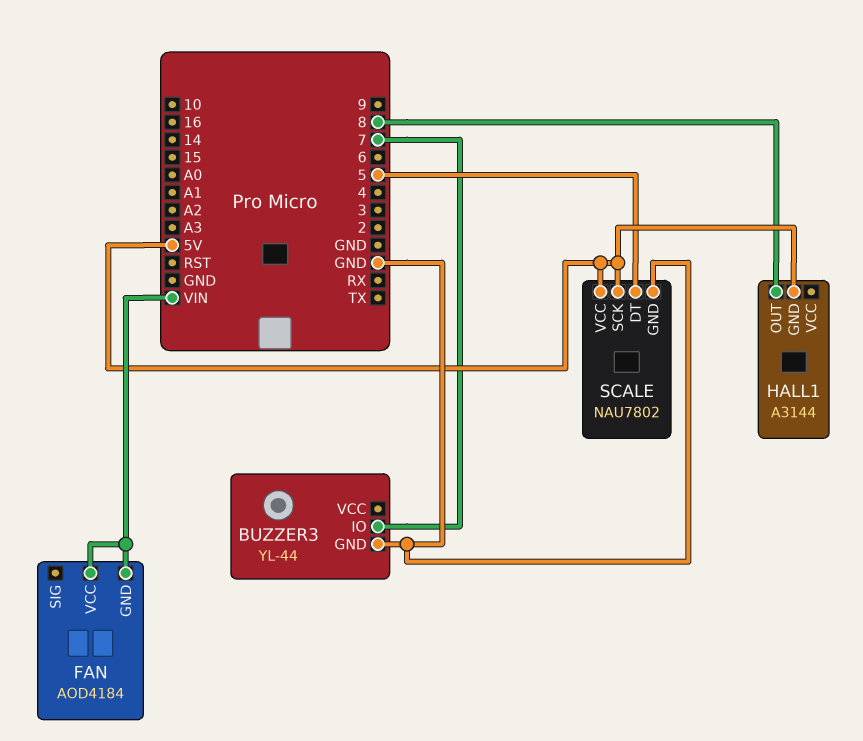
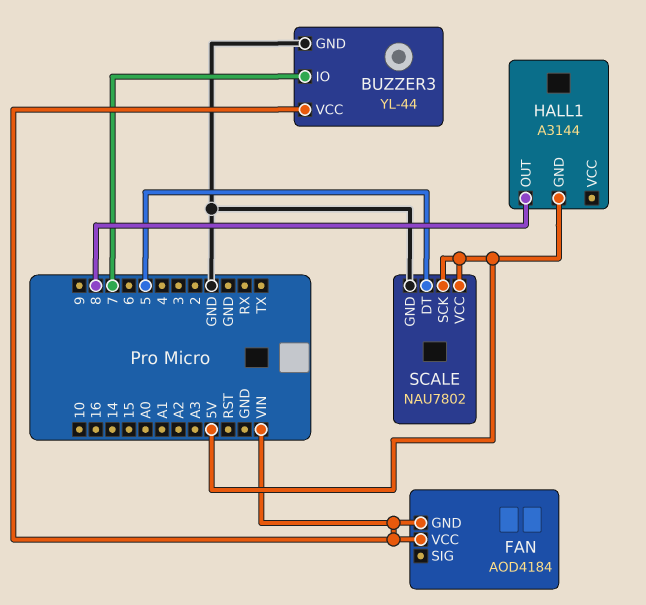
BUZZER3 pin VCC: none -> VIN

